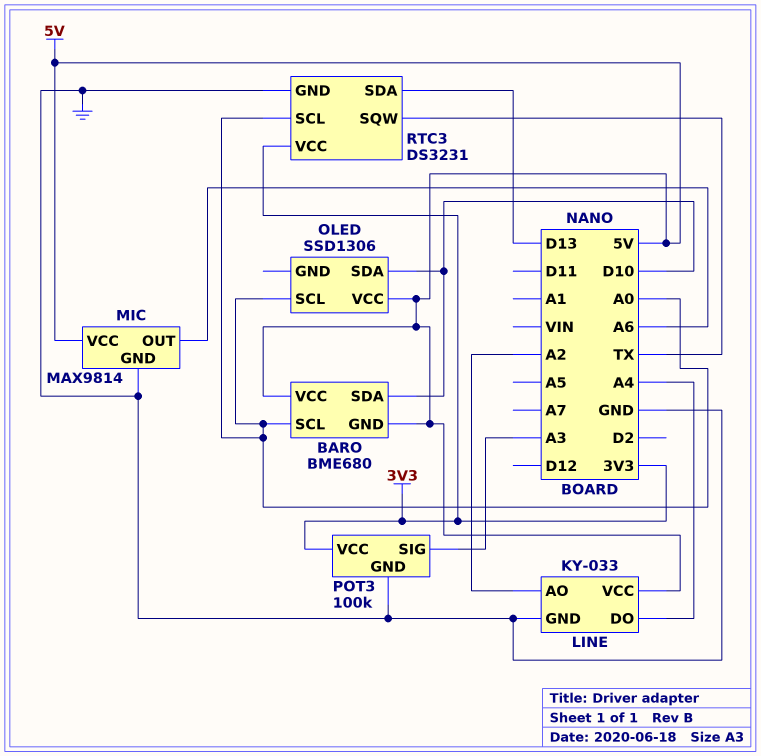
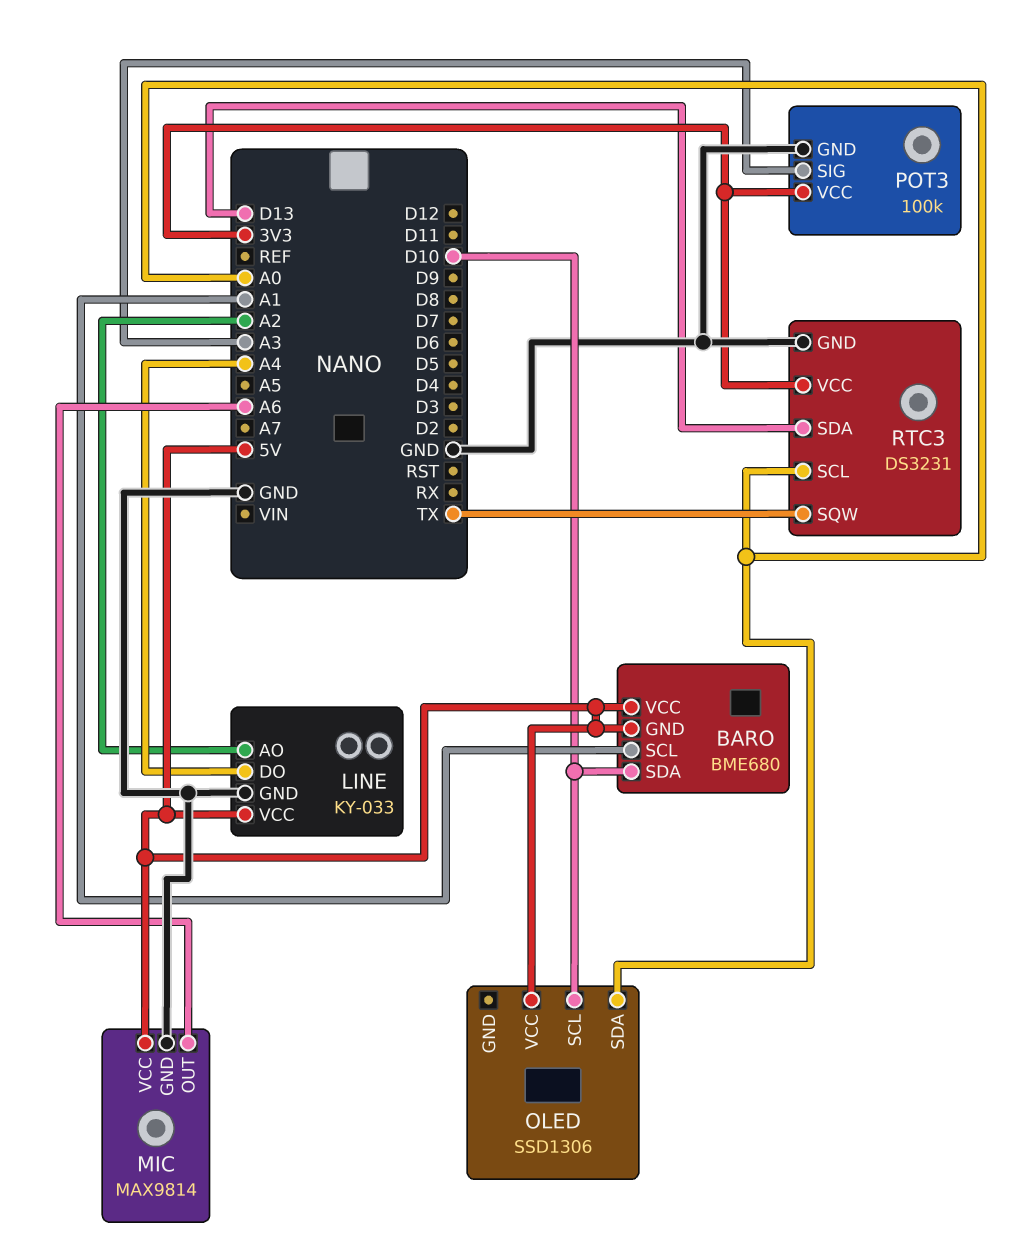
BARO pin SCL: A0 -> A1
OLED pin SCL: A0 -> D10
OLED pin SDA: D10 -> A0

